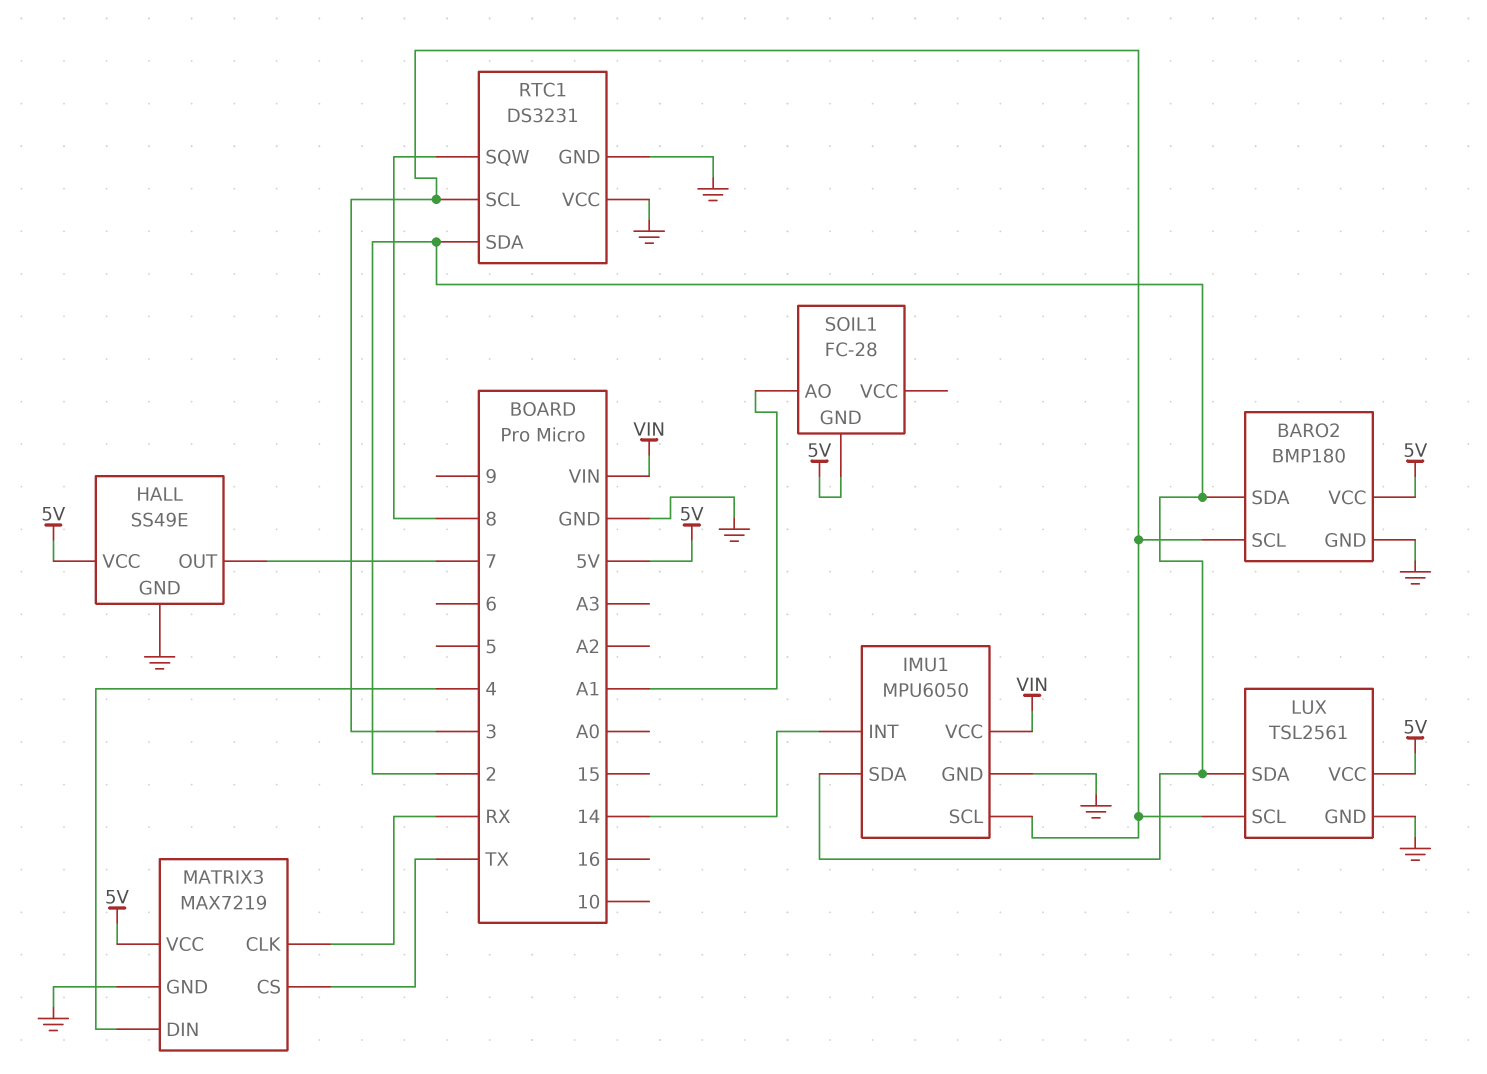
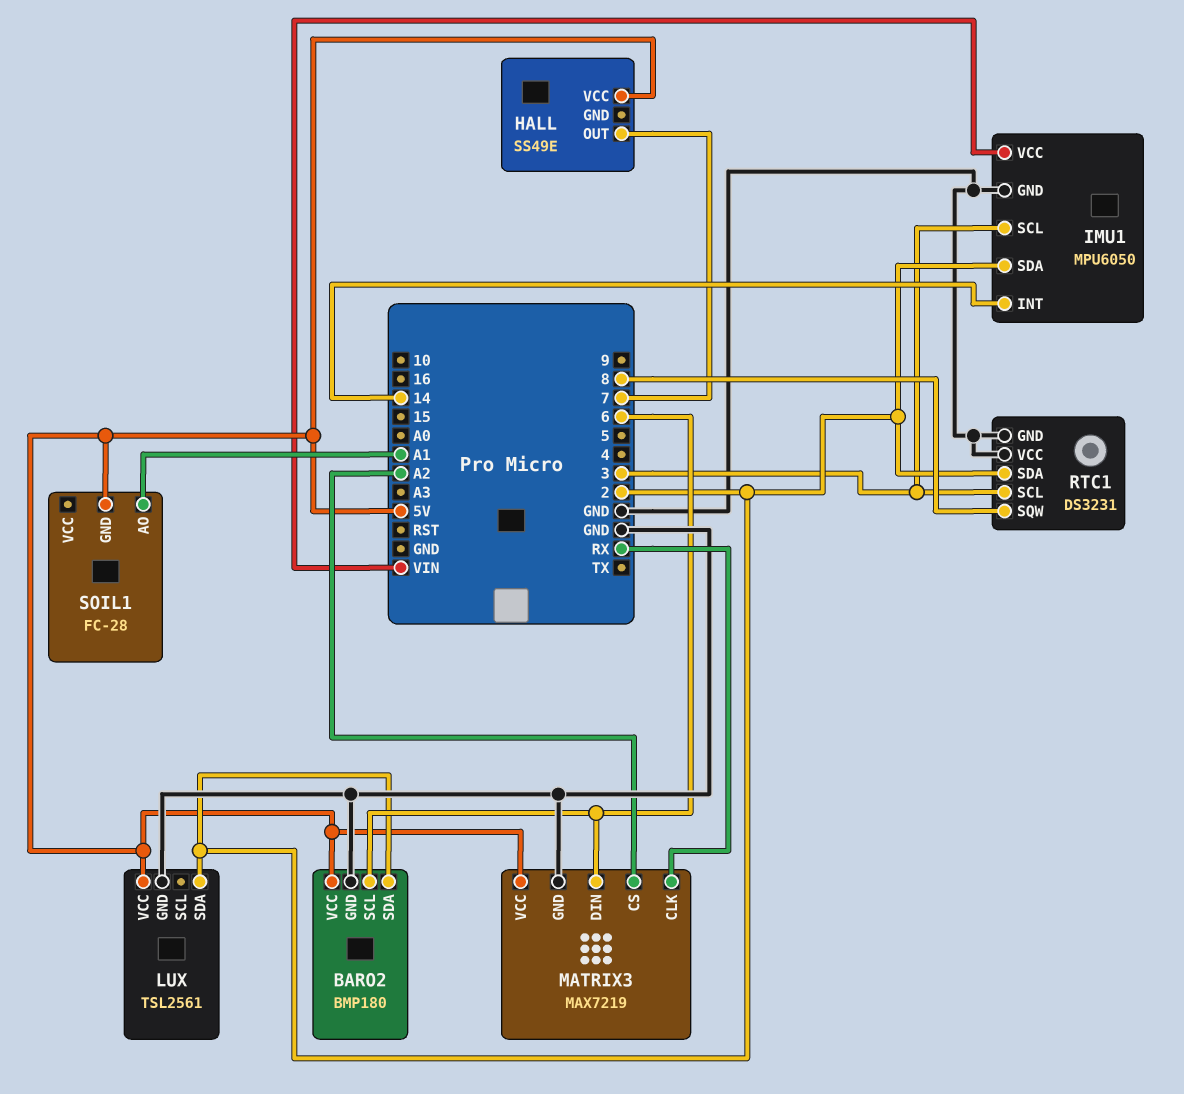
BARO2 pin SCL: 3 -> 6
HALL pin GND: GND -> none
LUX pin SCL: 3 -> none
MATRIX3 pin CS: TX -> A2
MATRIX3 pin DIN: 4 -> 6

